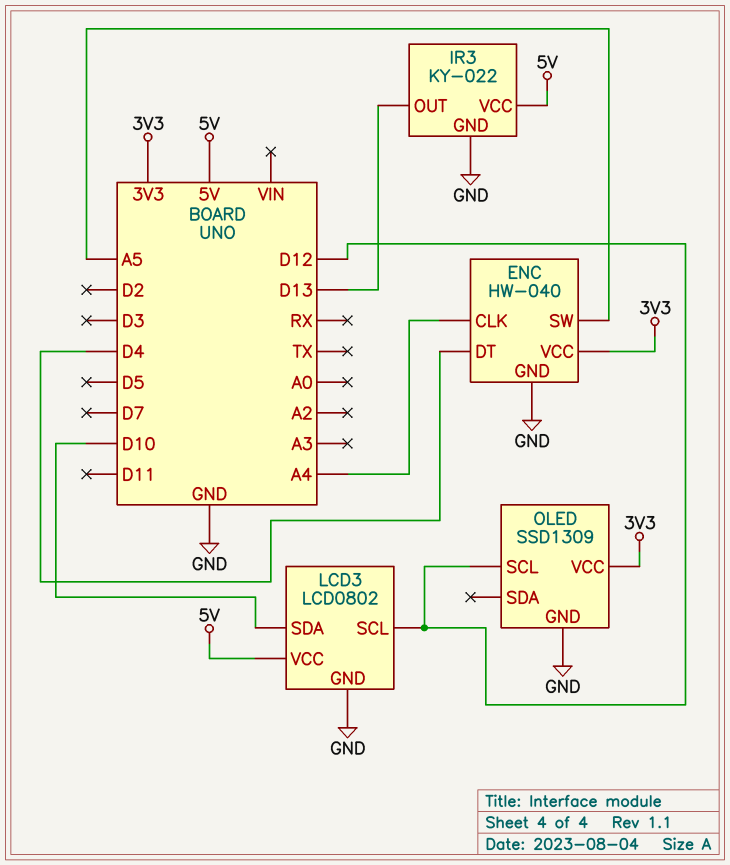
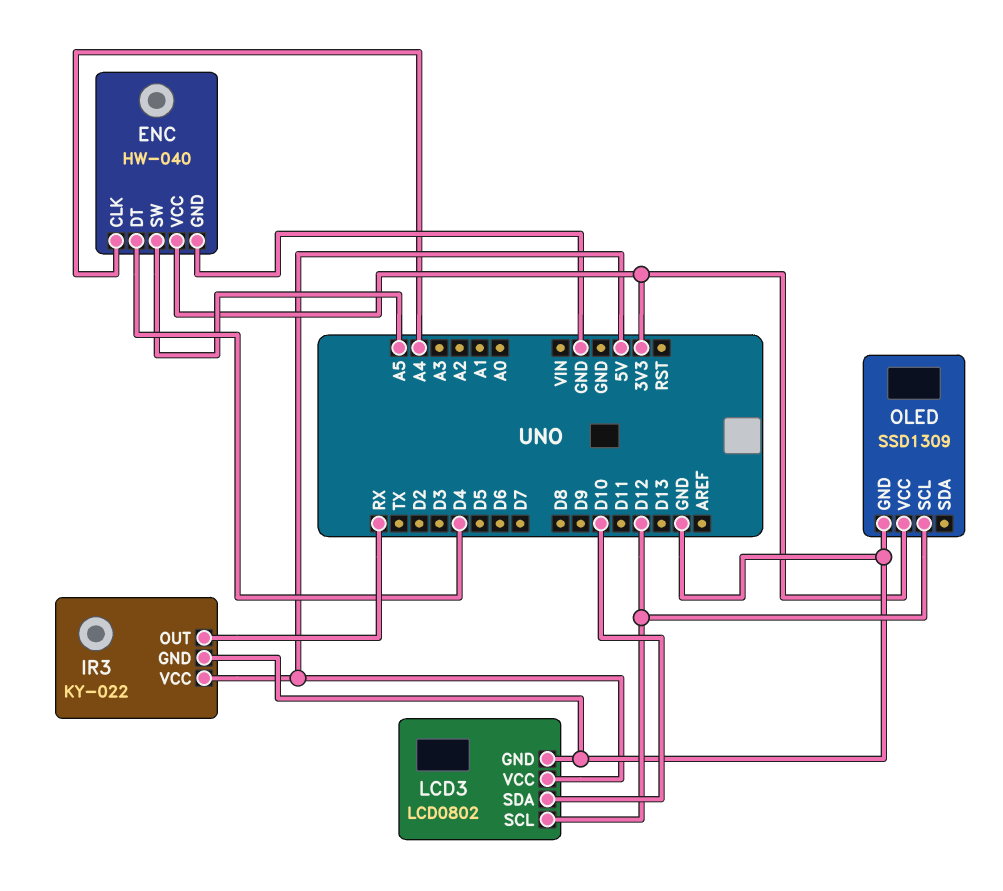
IR3 pin OUT: D13 -> RX

